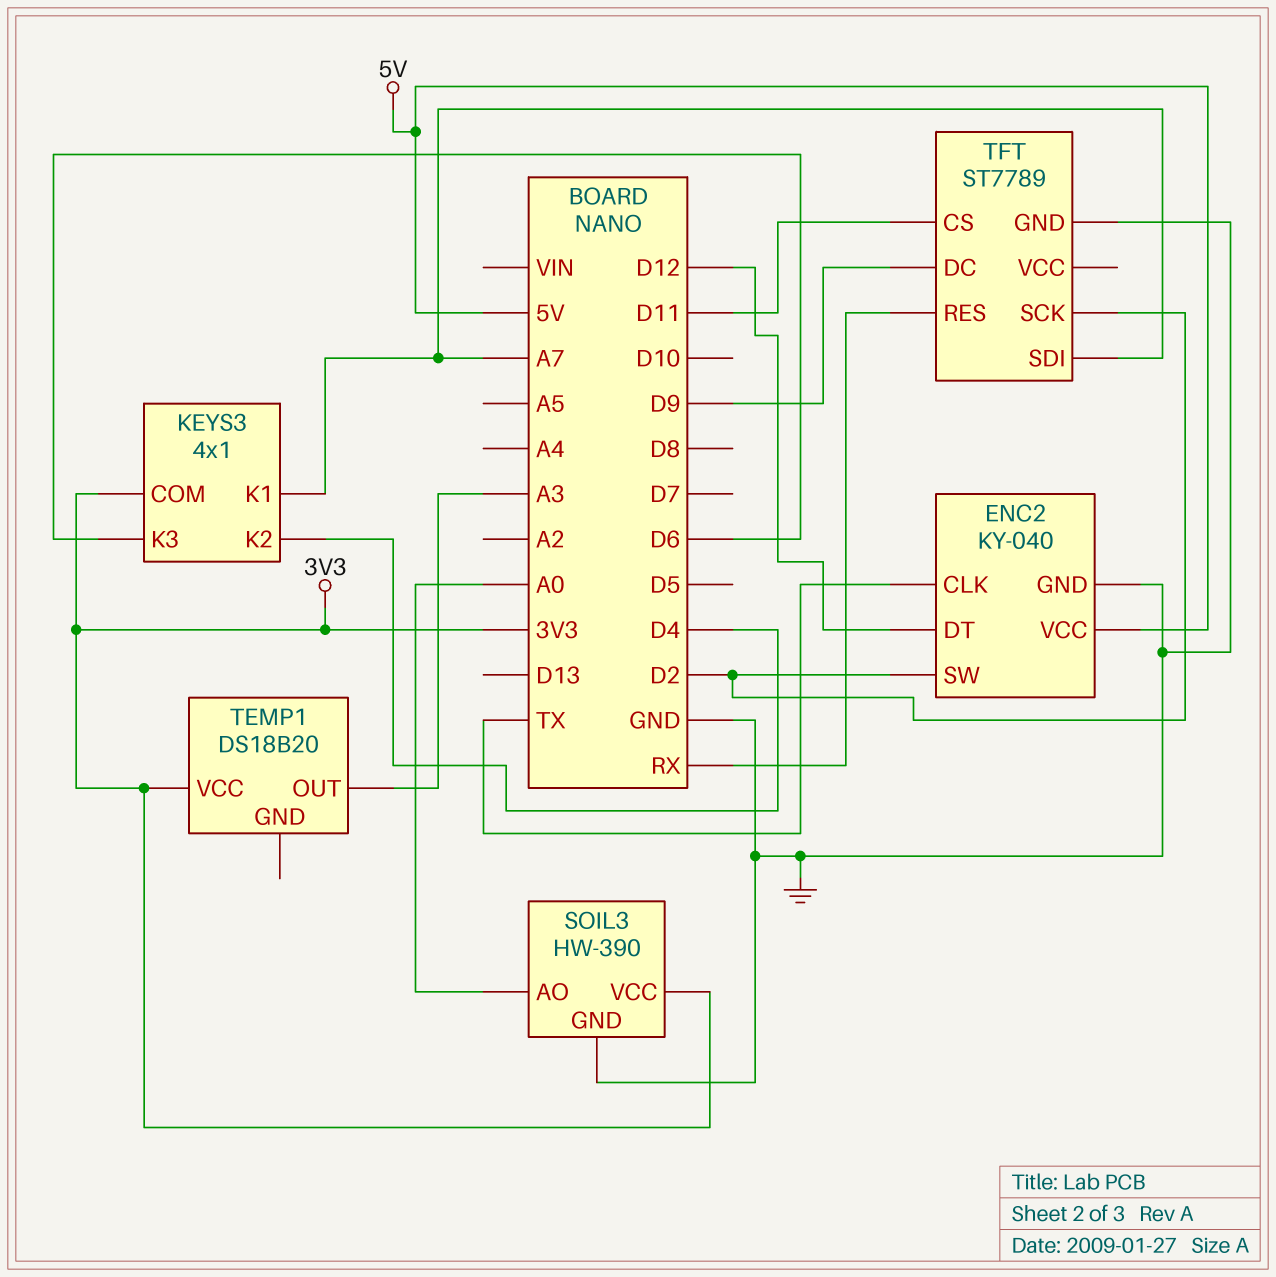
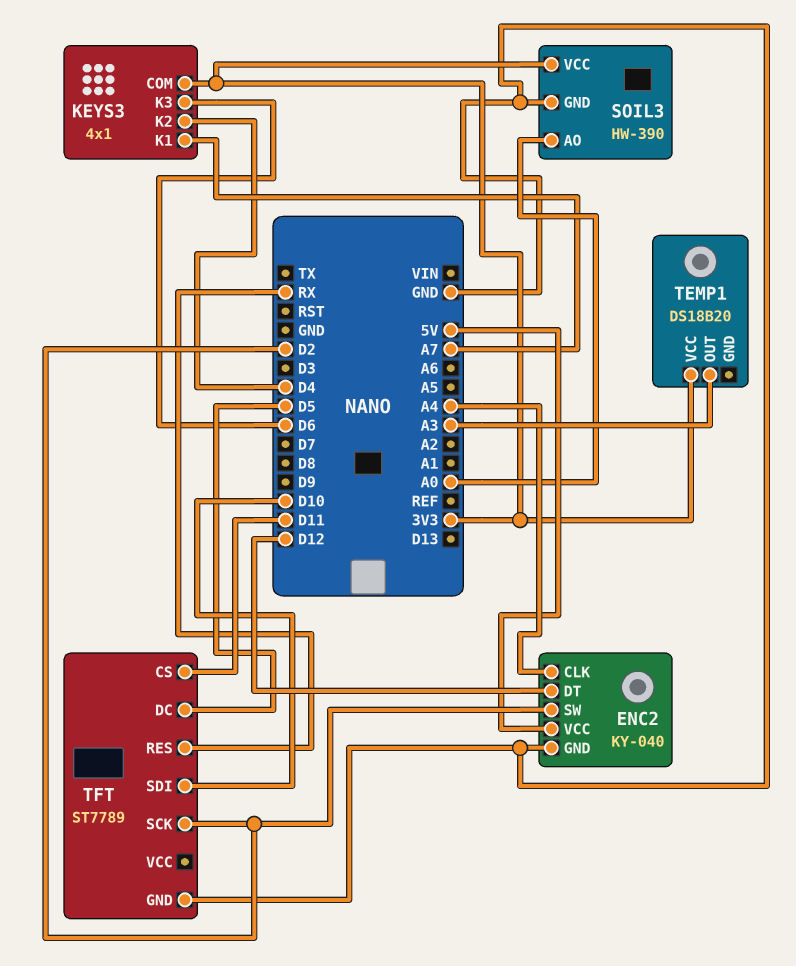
ENC2 pin CLK: TX -> A4
TFT pin DC: D9 -> D5
TFT pin SDI: A7 -> D10

